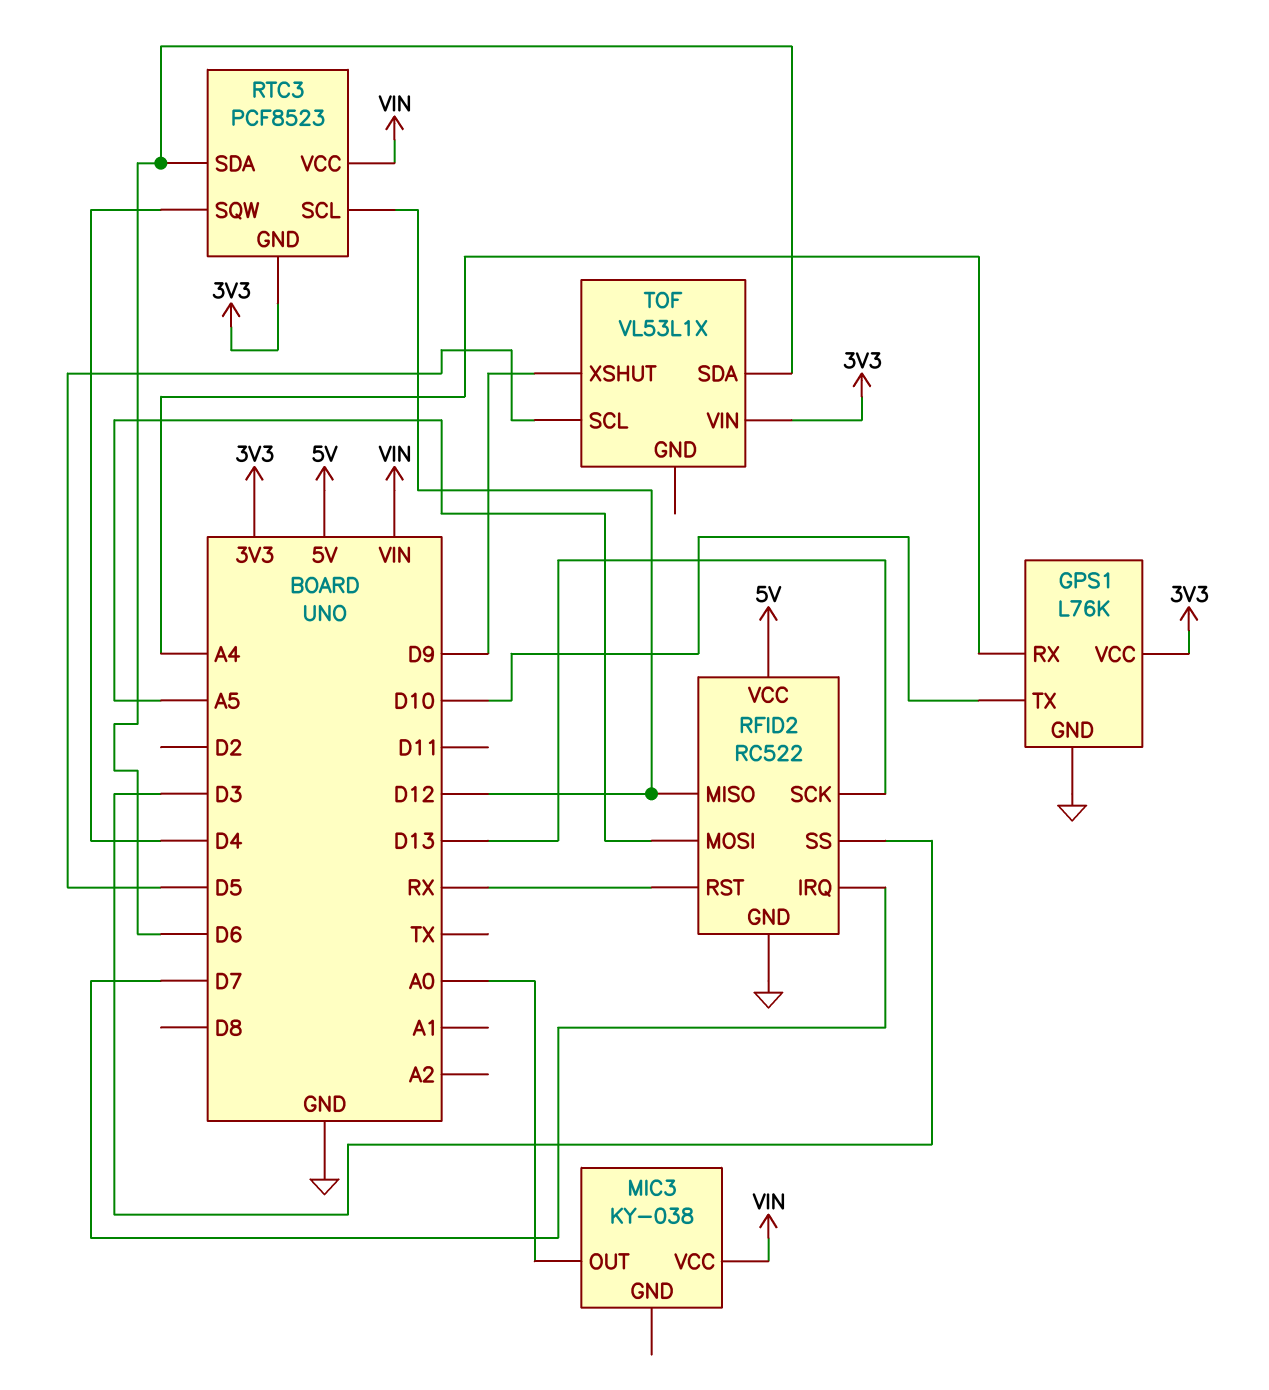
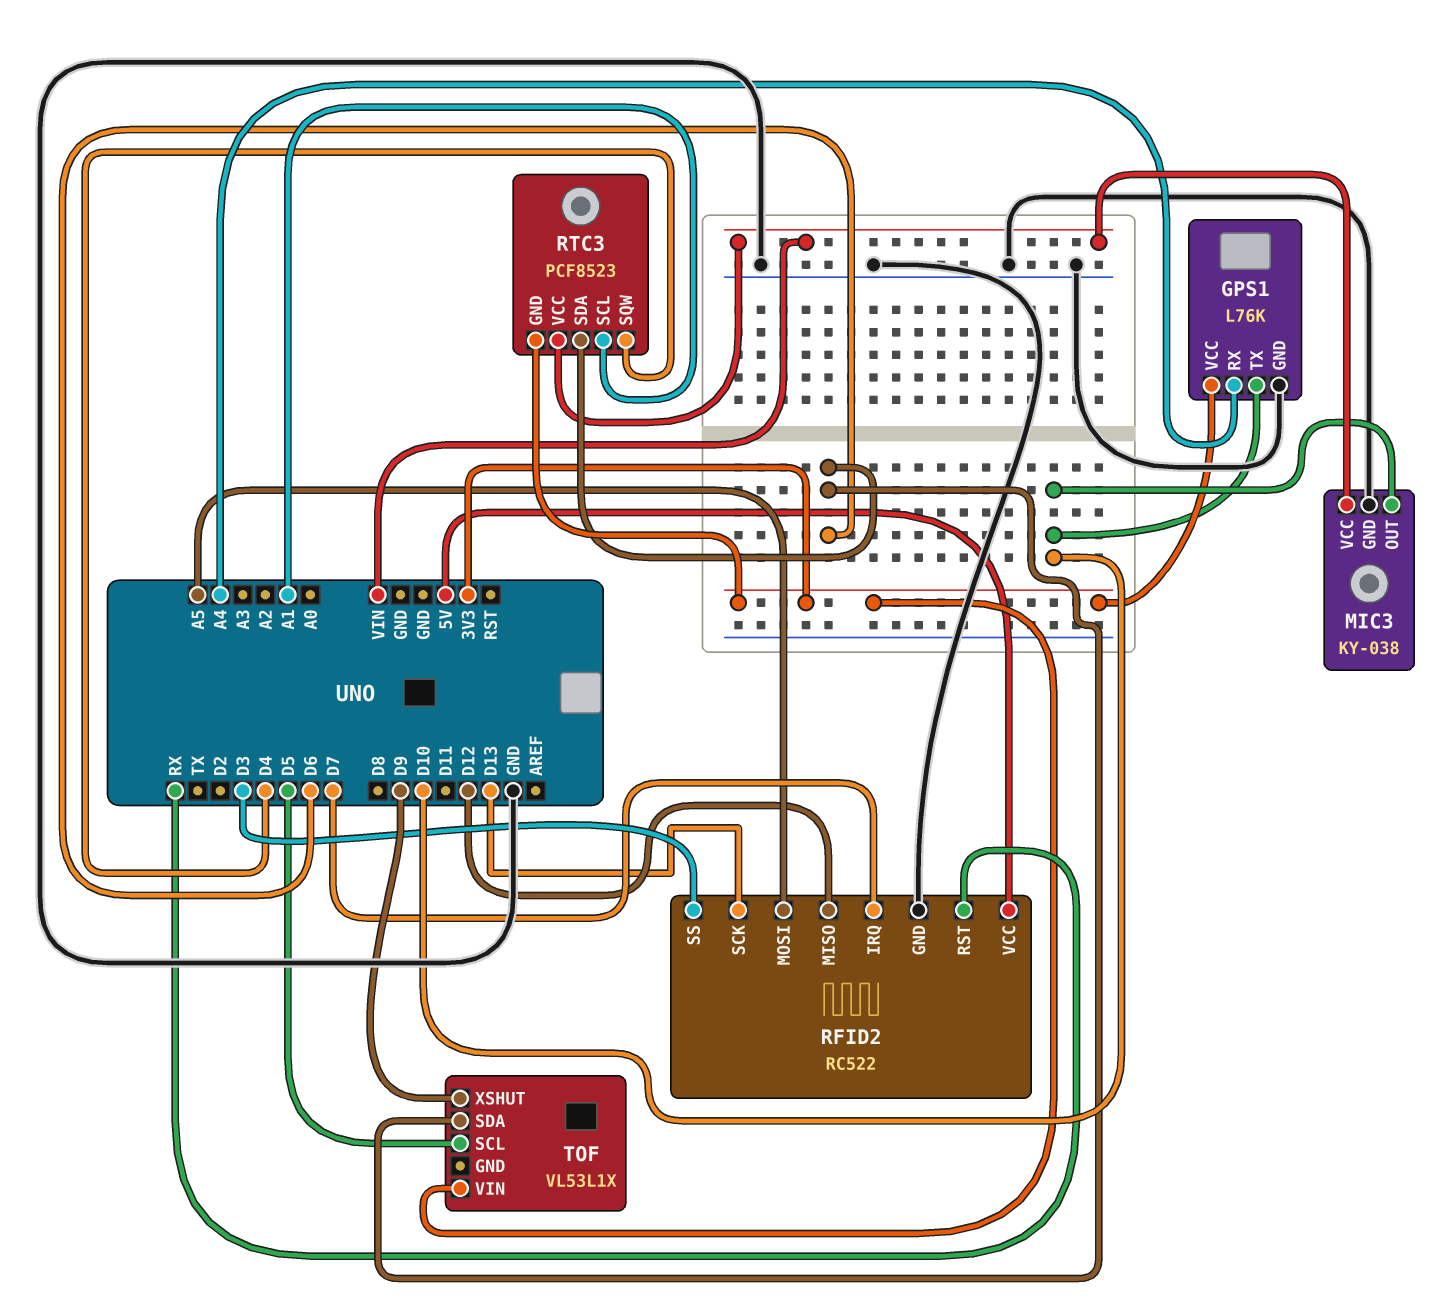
MIC3 pin GND: none -> GND
MIC3 pin OUT: A0 -> D10
RTC3 pin SCL: D12 -> A1

